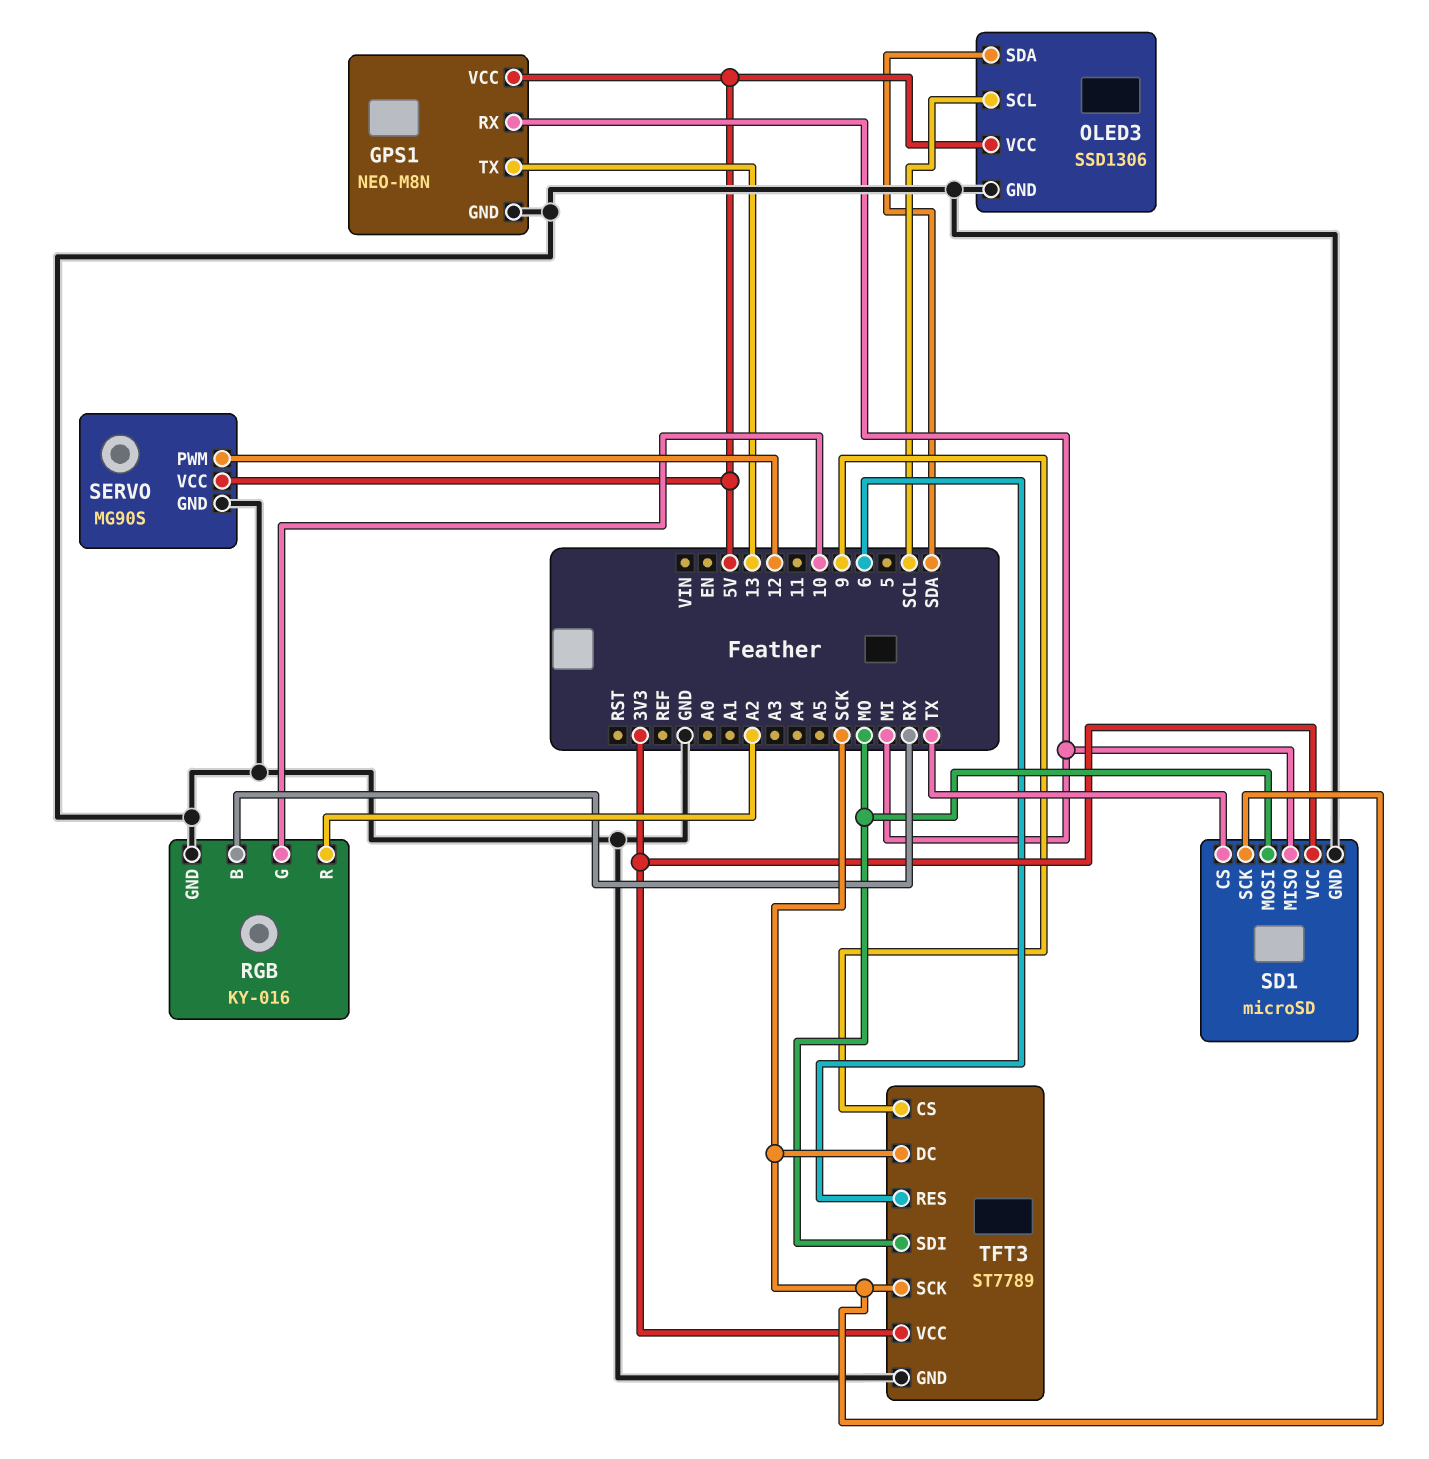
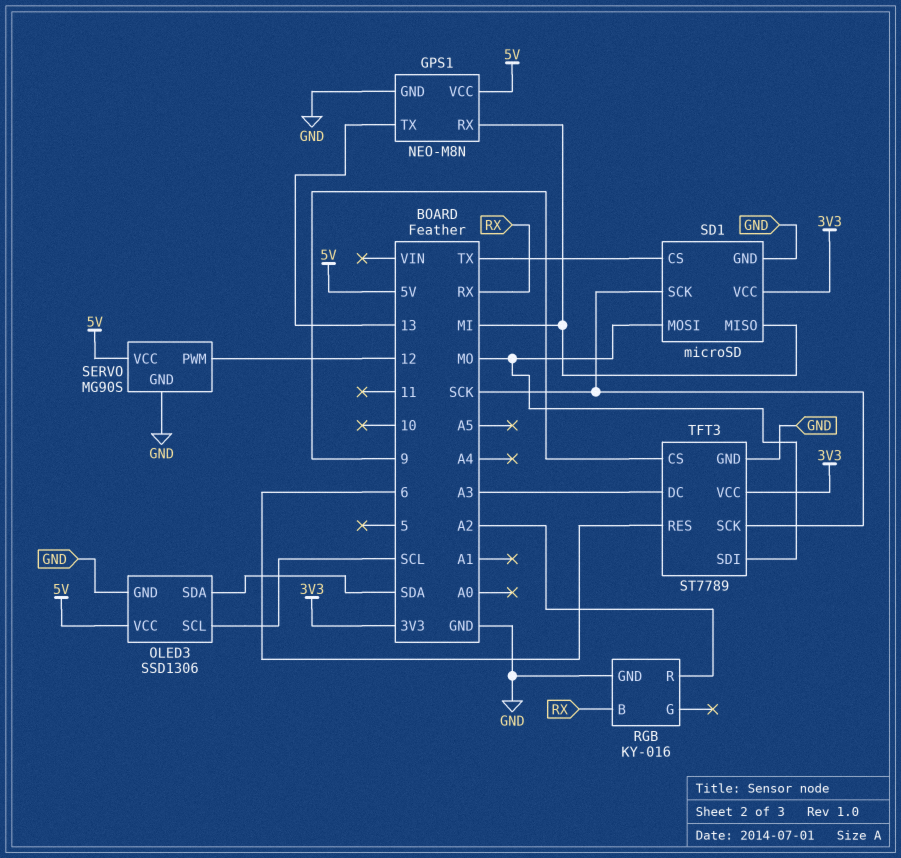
RGB pin G: 10 -> none
TFT3 pin DC: SCK -> A3

